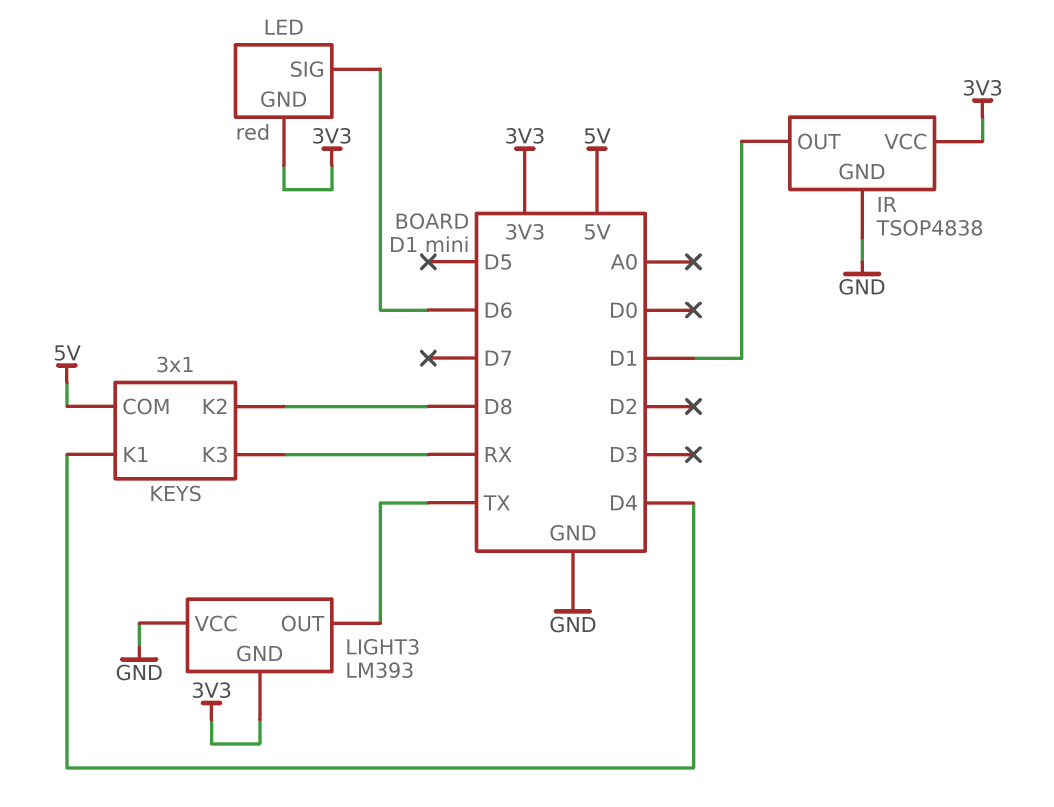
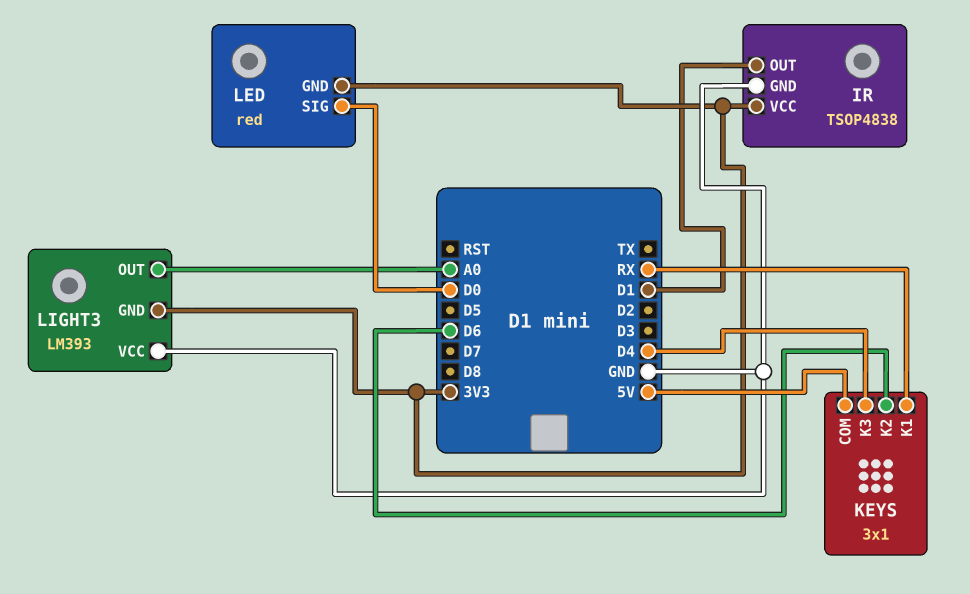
KEYS pin K1: D4 -> RX
KEYS pin K2: D8 -> D6
KEYS pin K3: RX -> D4
LED pin SIG: D6 -> D0
LIGHT3 pin OUT: TX -> A0

